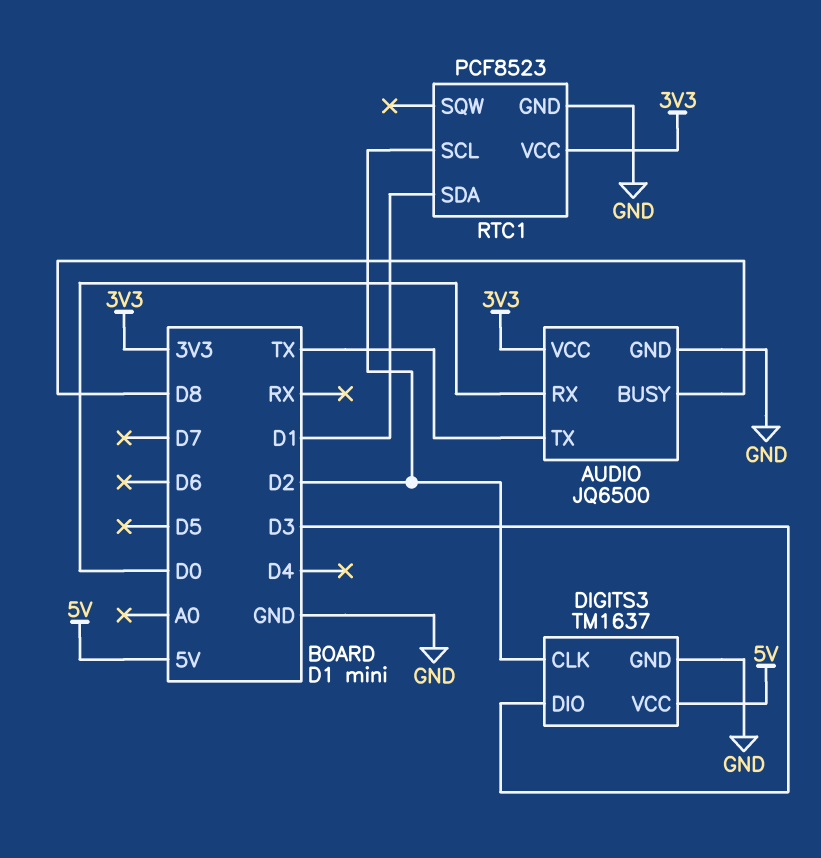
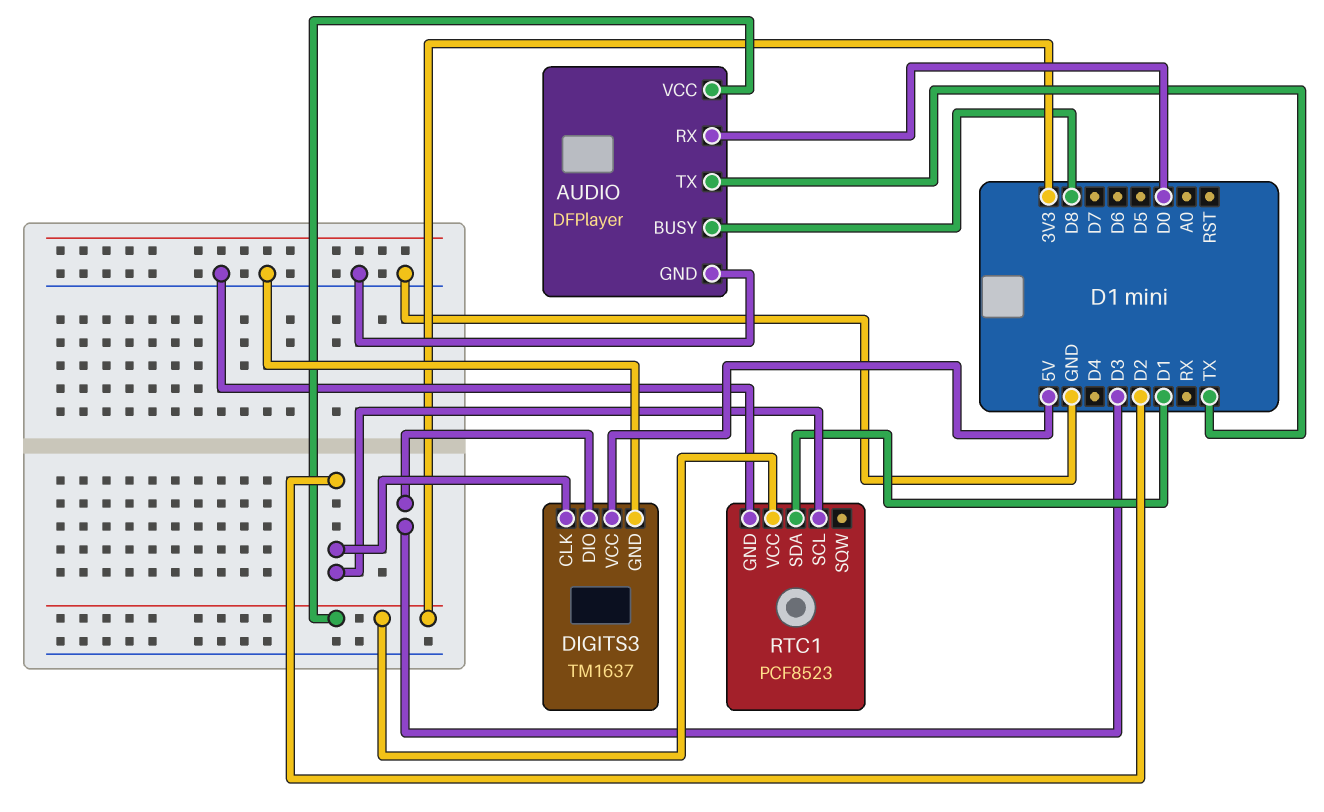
AUDIO: JQ6500 -> DFPlayer

